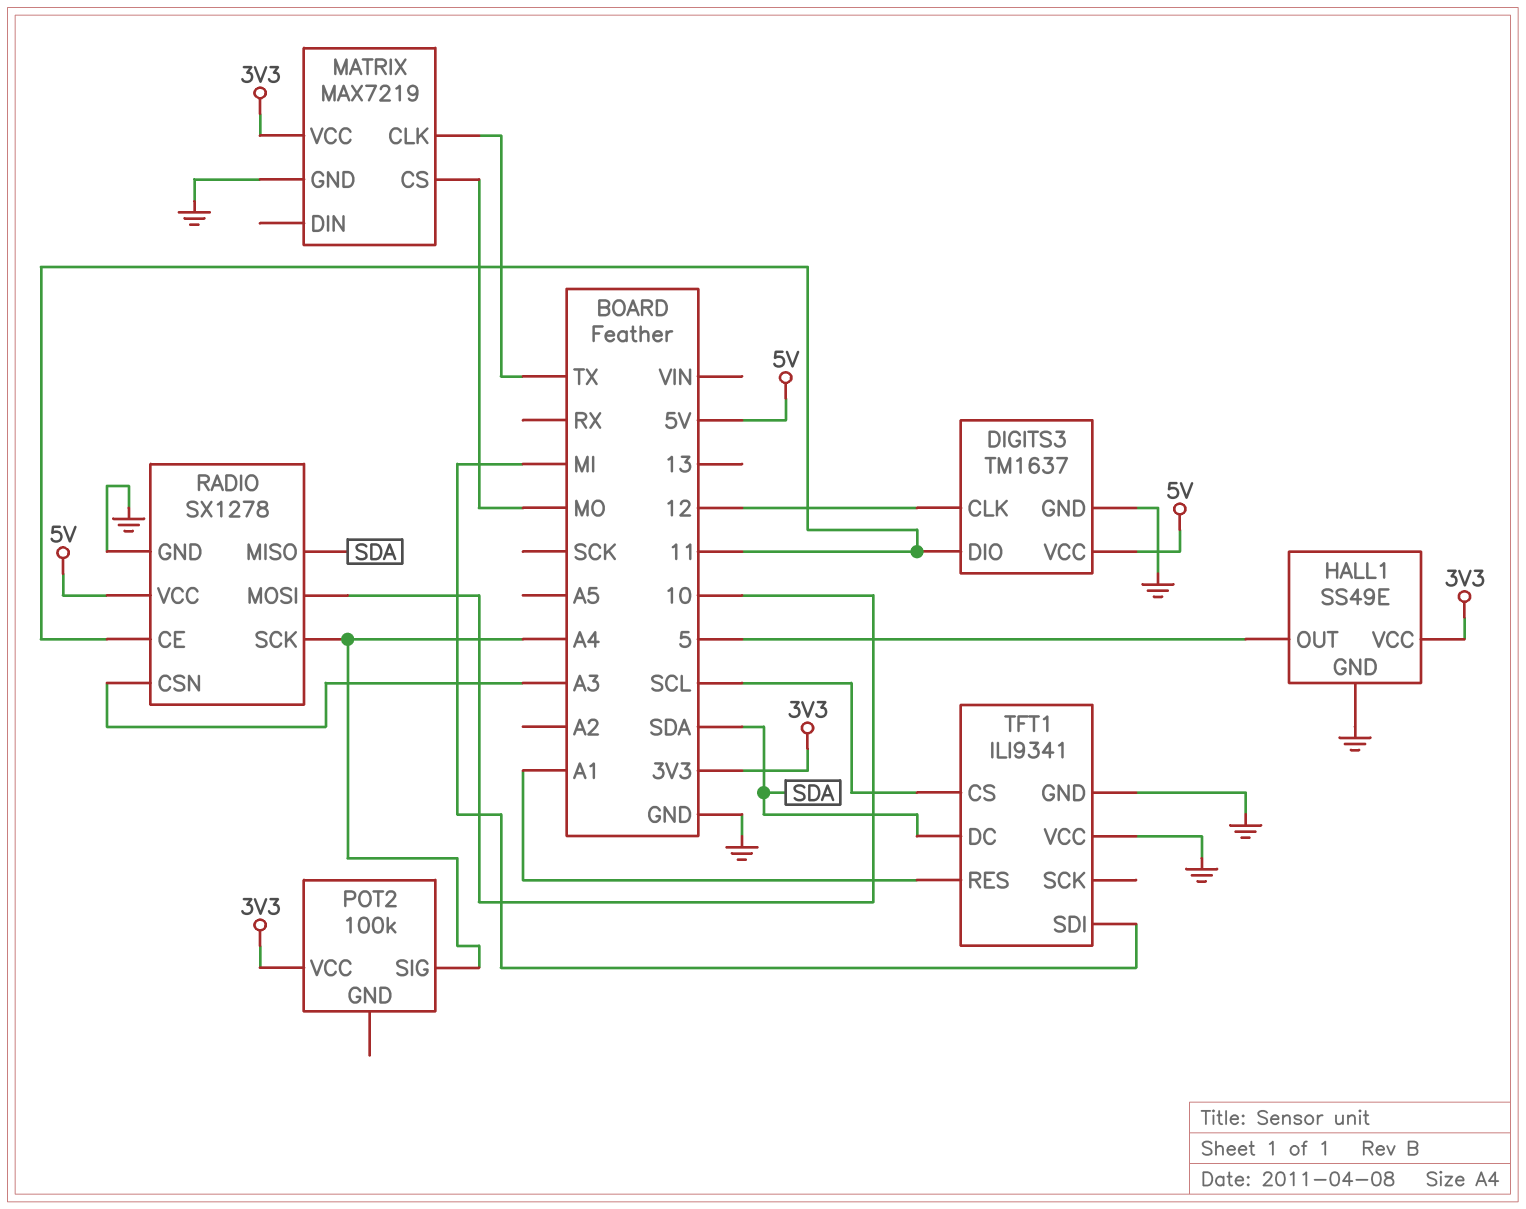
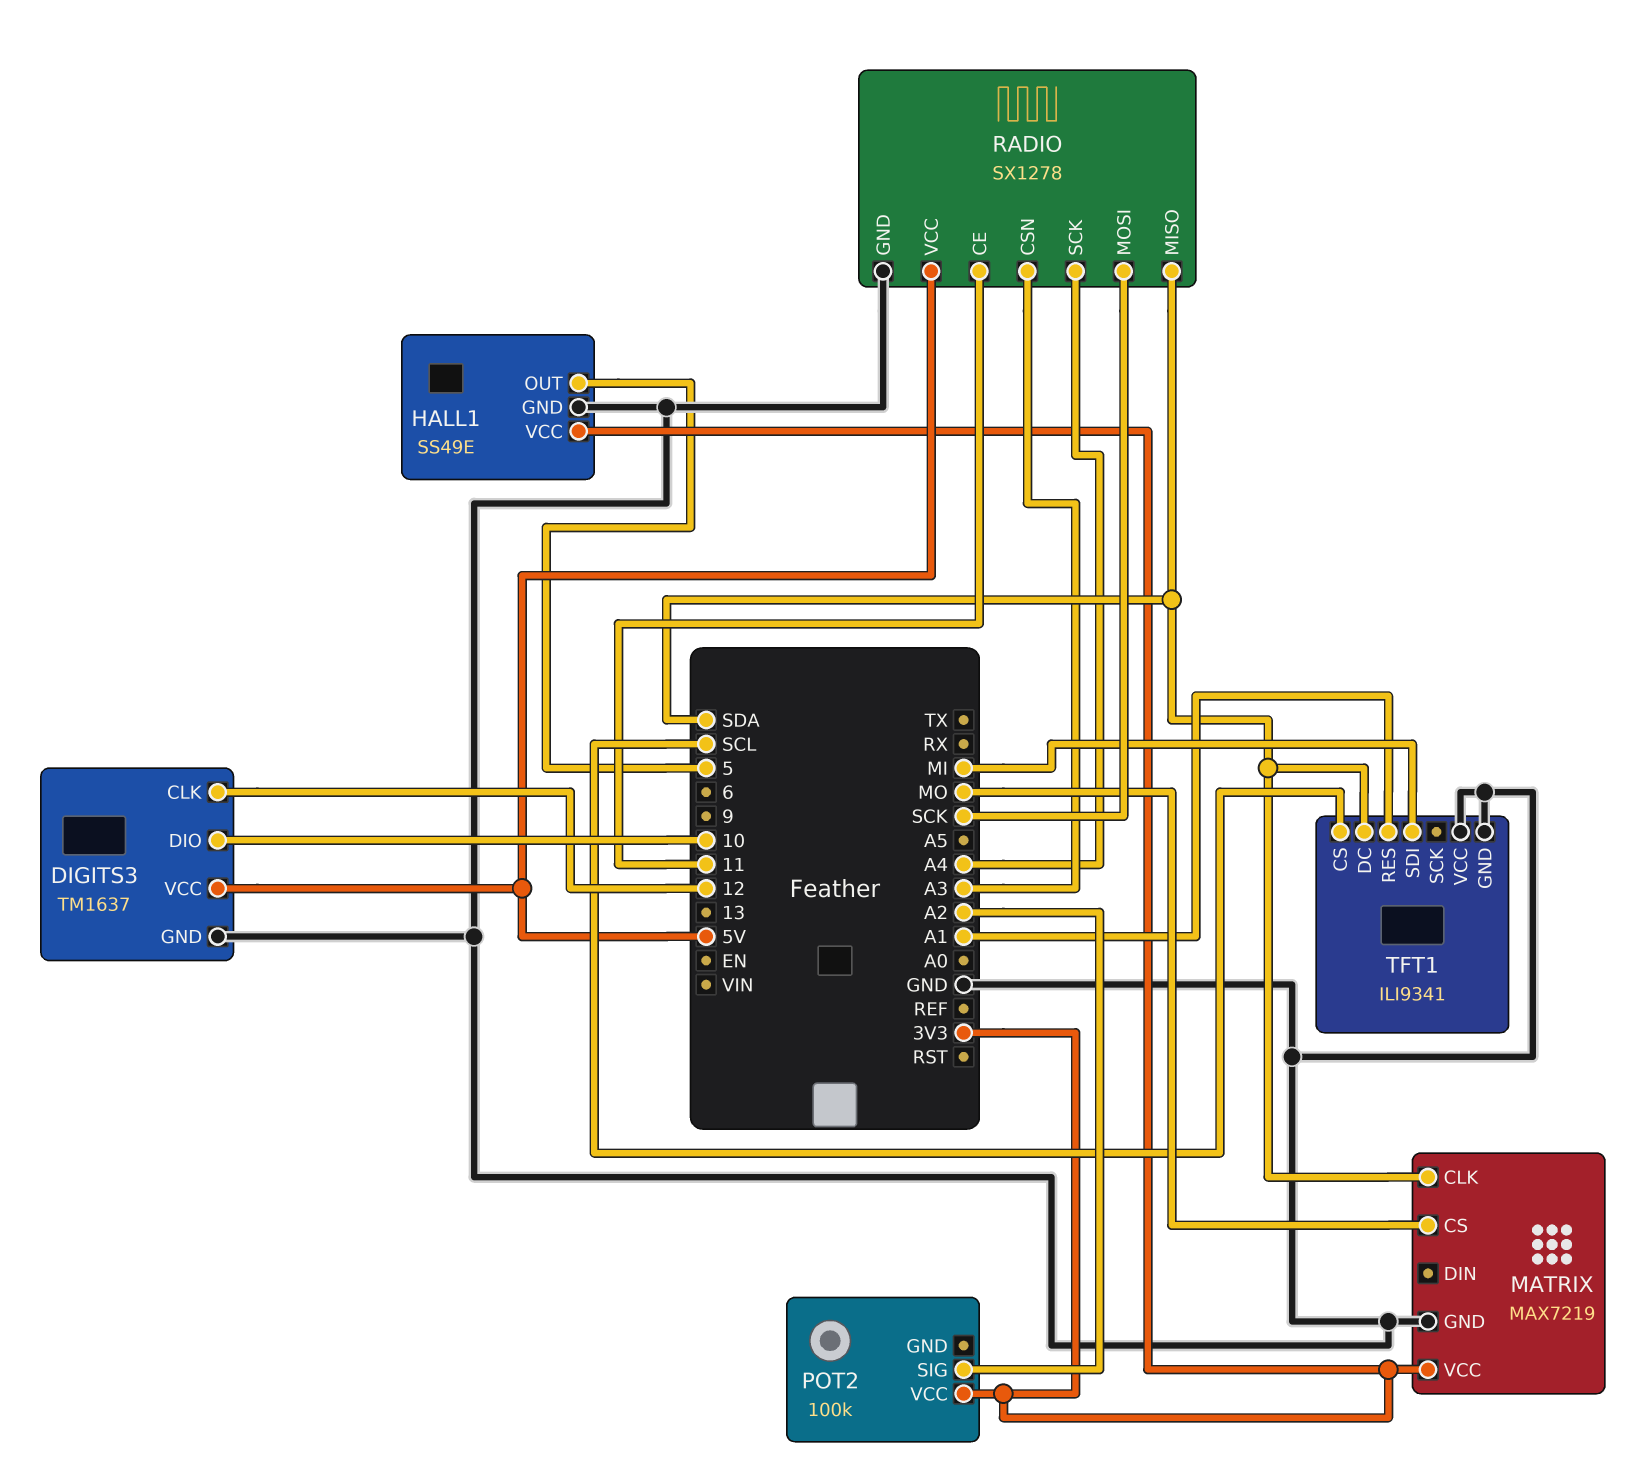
DIGITS3 pin DIO: 11 -> 10
MATRIX pin CLK: TX -> SDA
POT2 pin SIG: A4 -> A2
RADIO pin MOSI: 10 -> SCK

